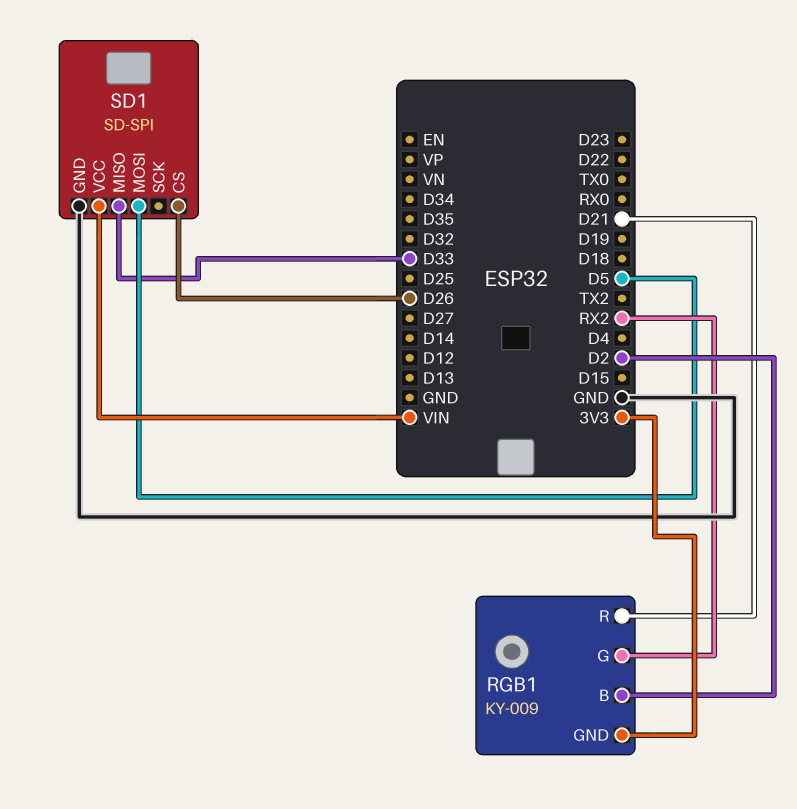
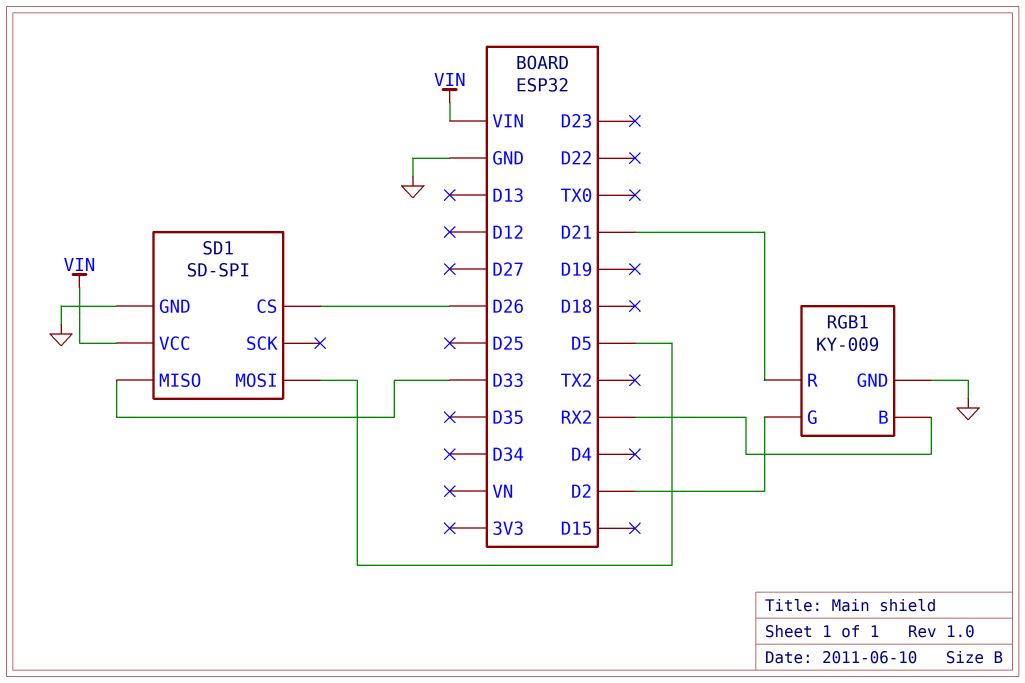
RGB1 pin B: D2 -> RX2
RGB1 pin G: RX2 -> D2
RGB1 pin GND: 3V3 -> GND

